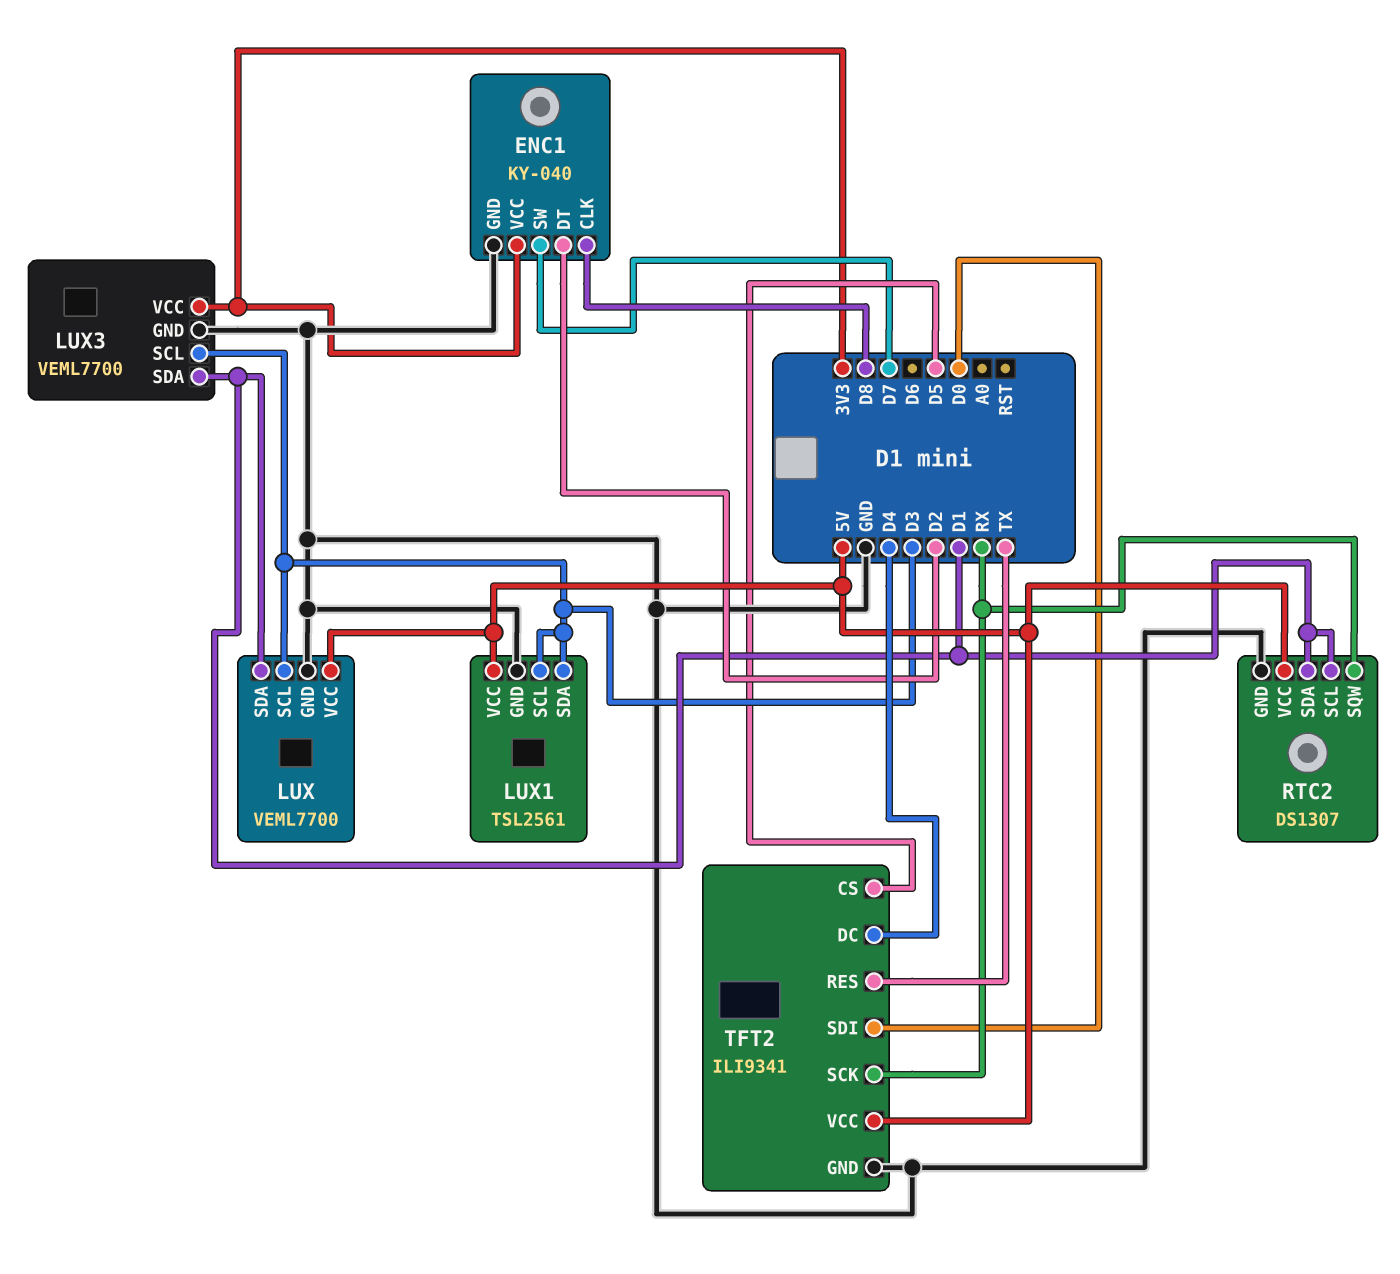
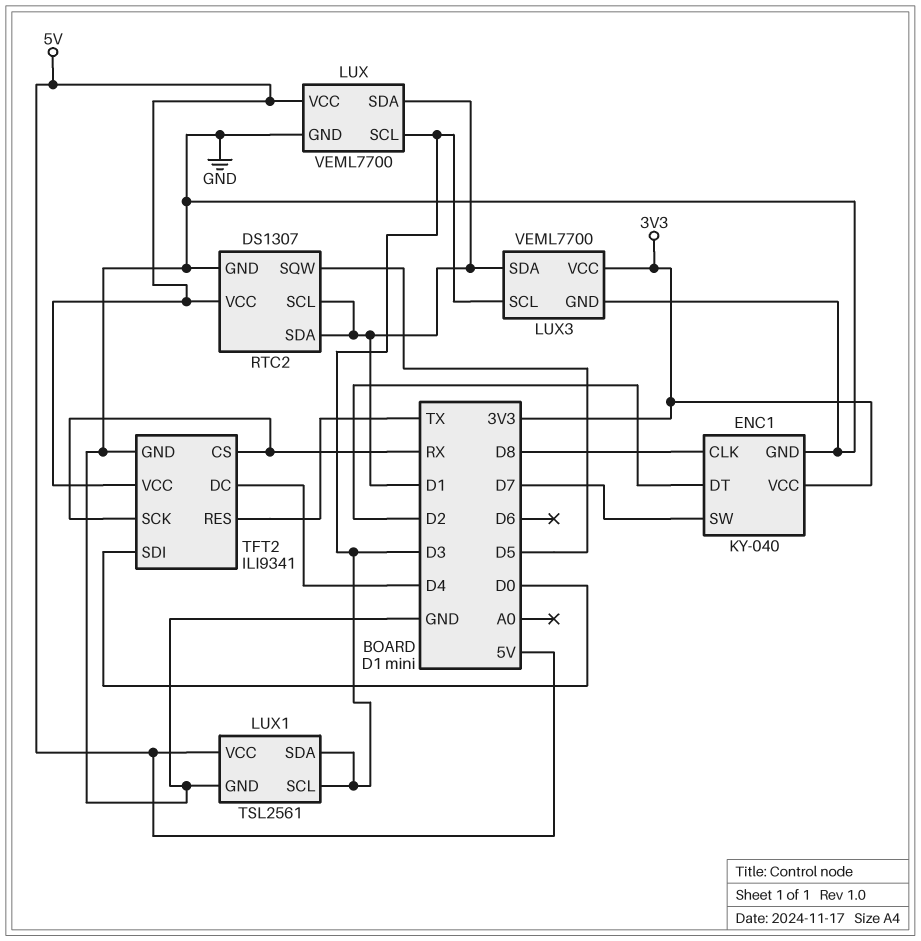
RTC2 pin SQW: RX -> D5
TFT2 pin CS: D5 -> RX

